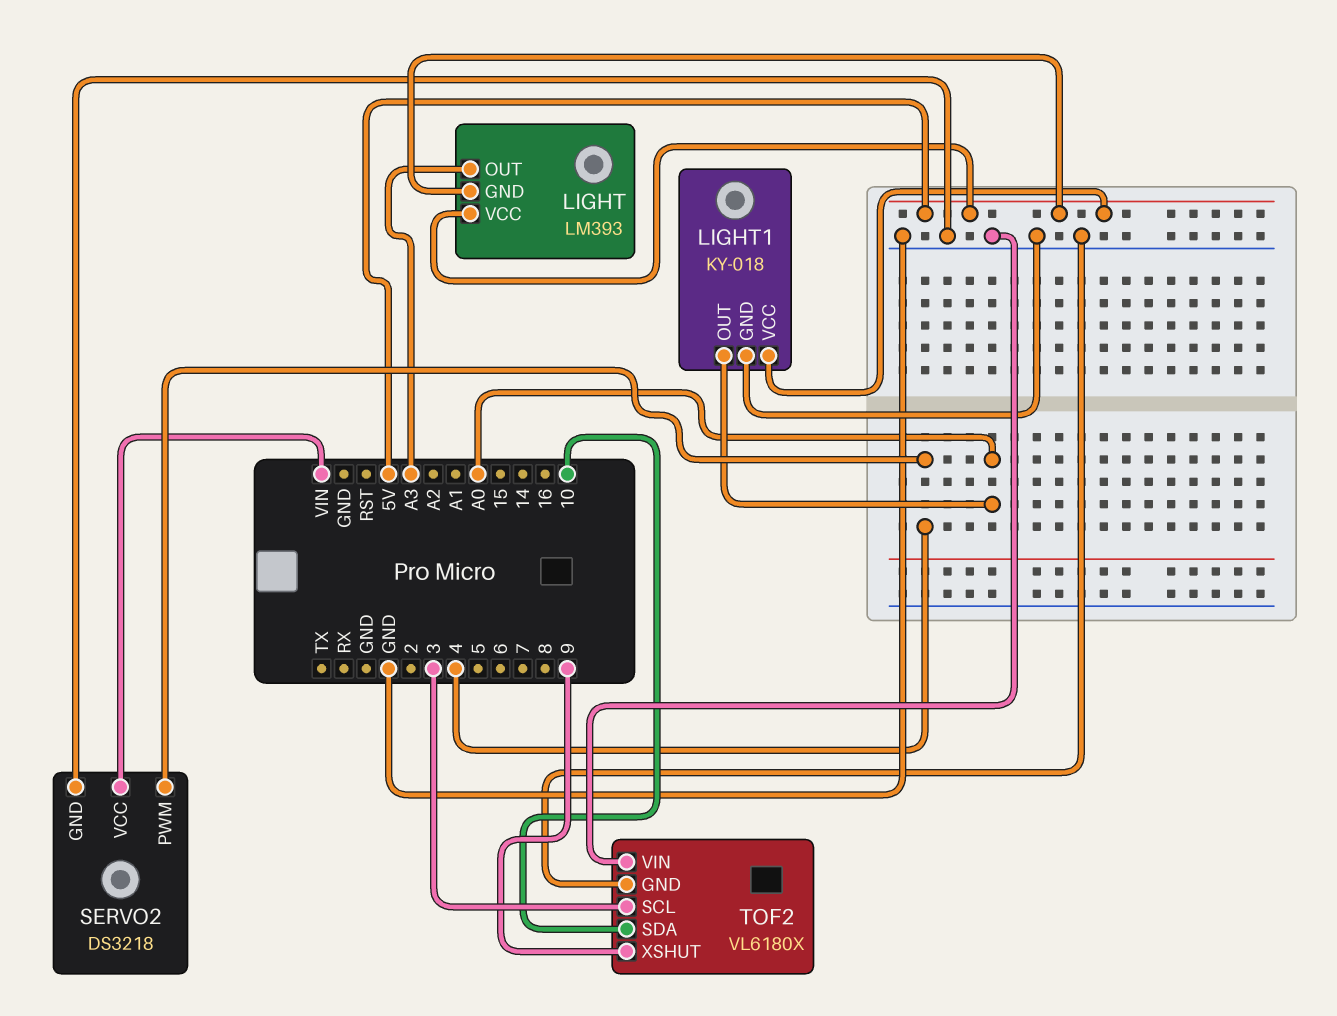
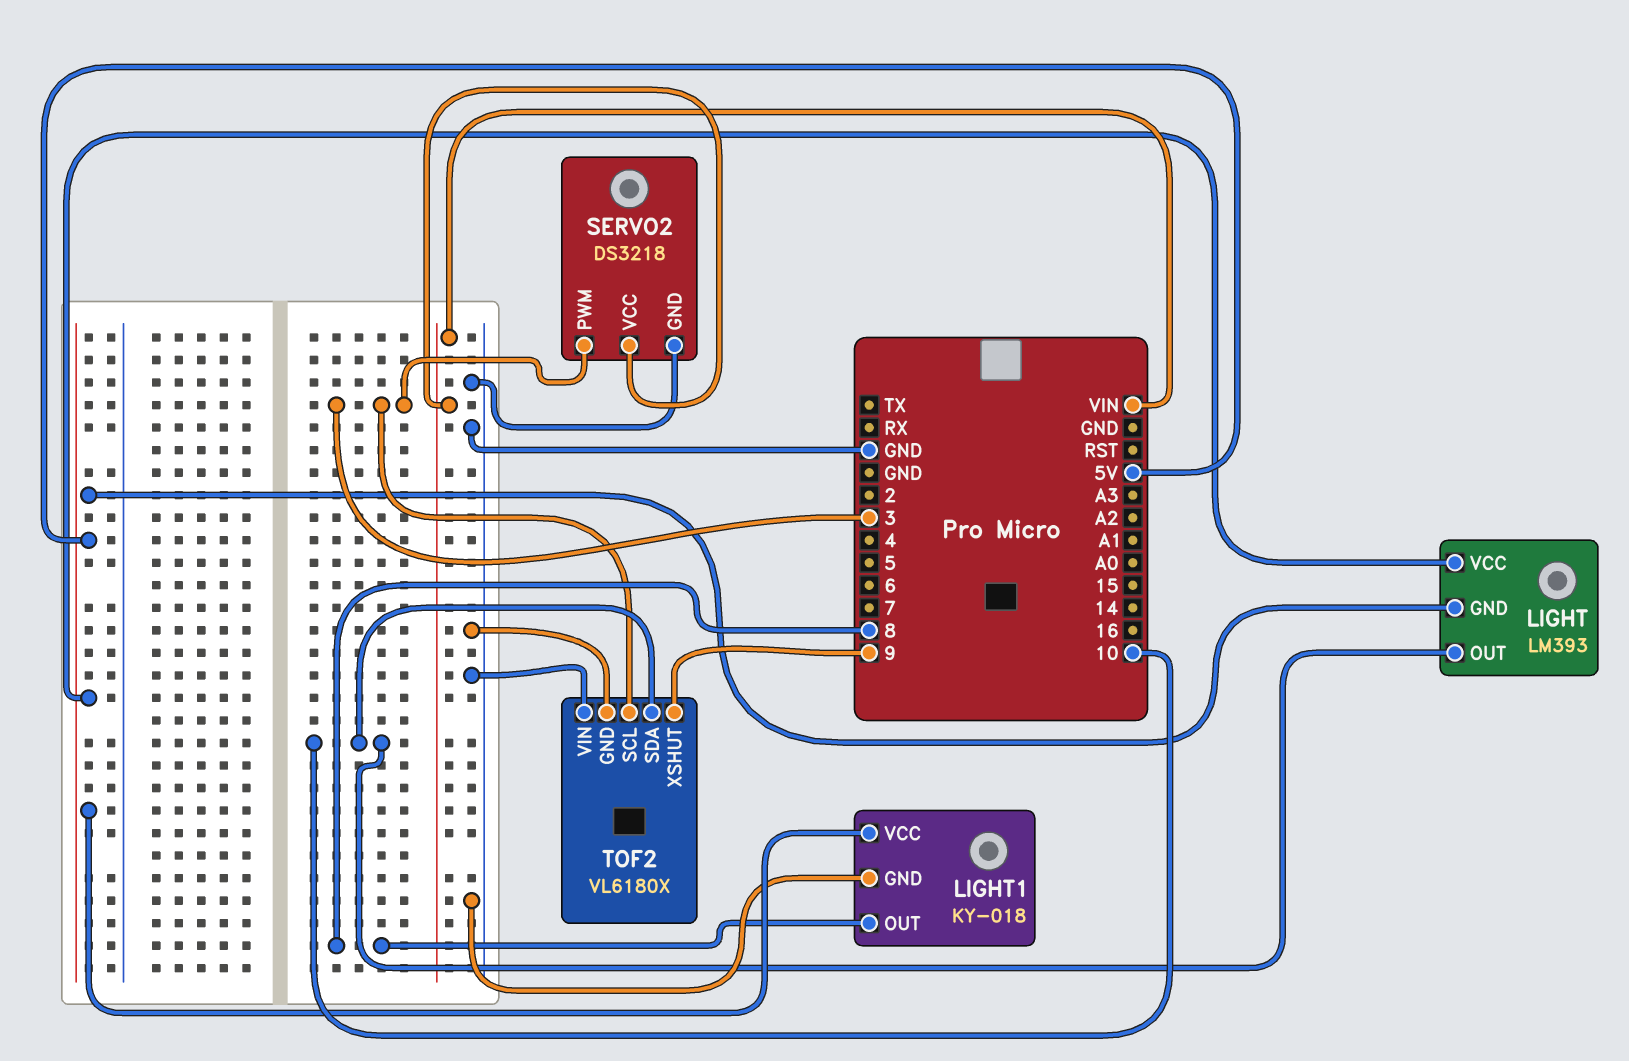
LIGHT pin OUT: A3 -> 10
LIGHT1 pin OUT: A0 -> 8
SERVO2 pin PWM: 4 -> 3

